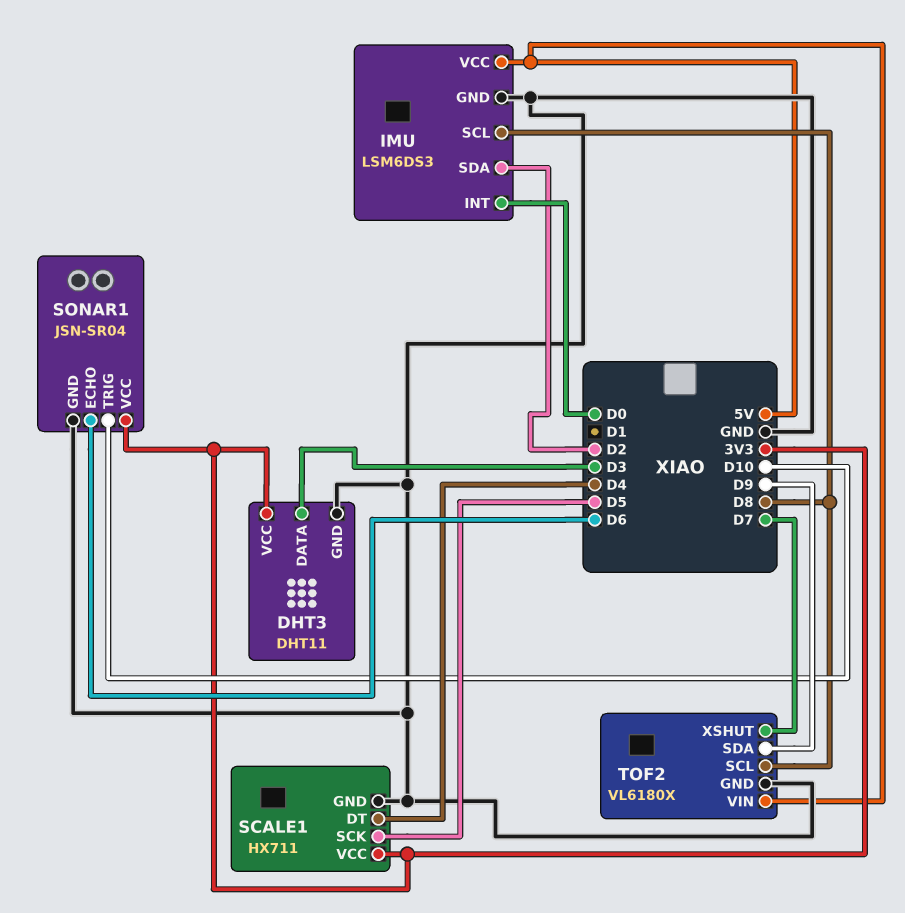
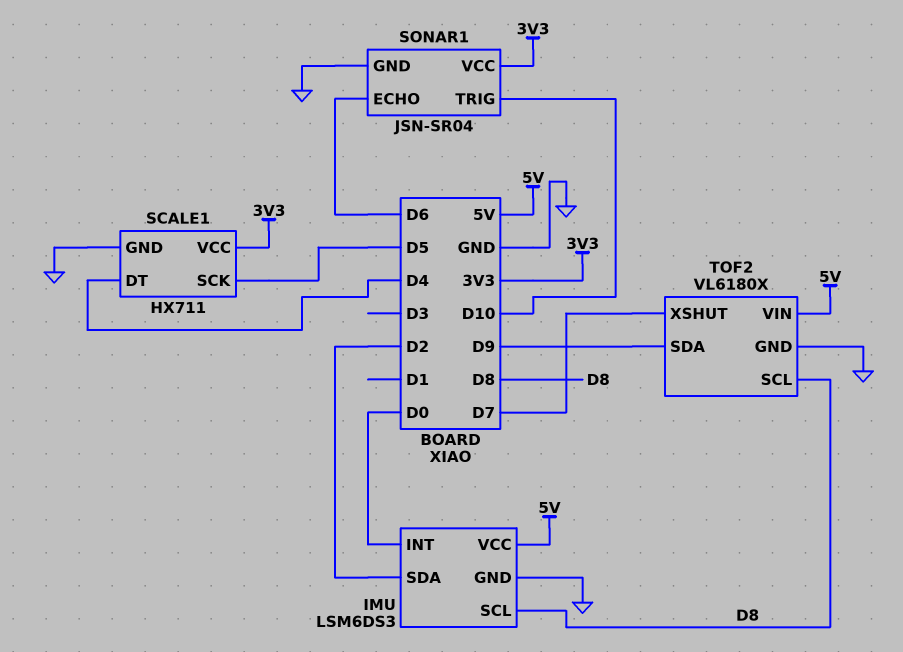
DHT3: DHT11 -> none
DHT3 pin DATA: D3 -> none
DHT3 pin GND: GND -> none
DHT3 pin VCC: 3V3 -> none

